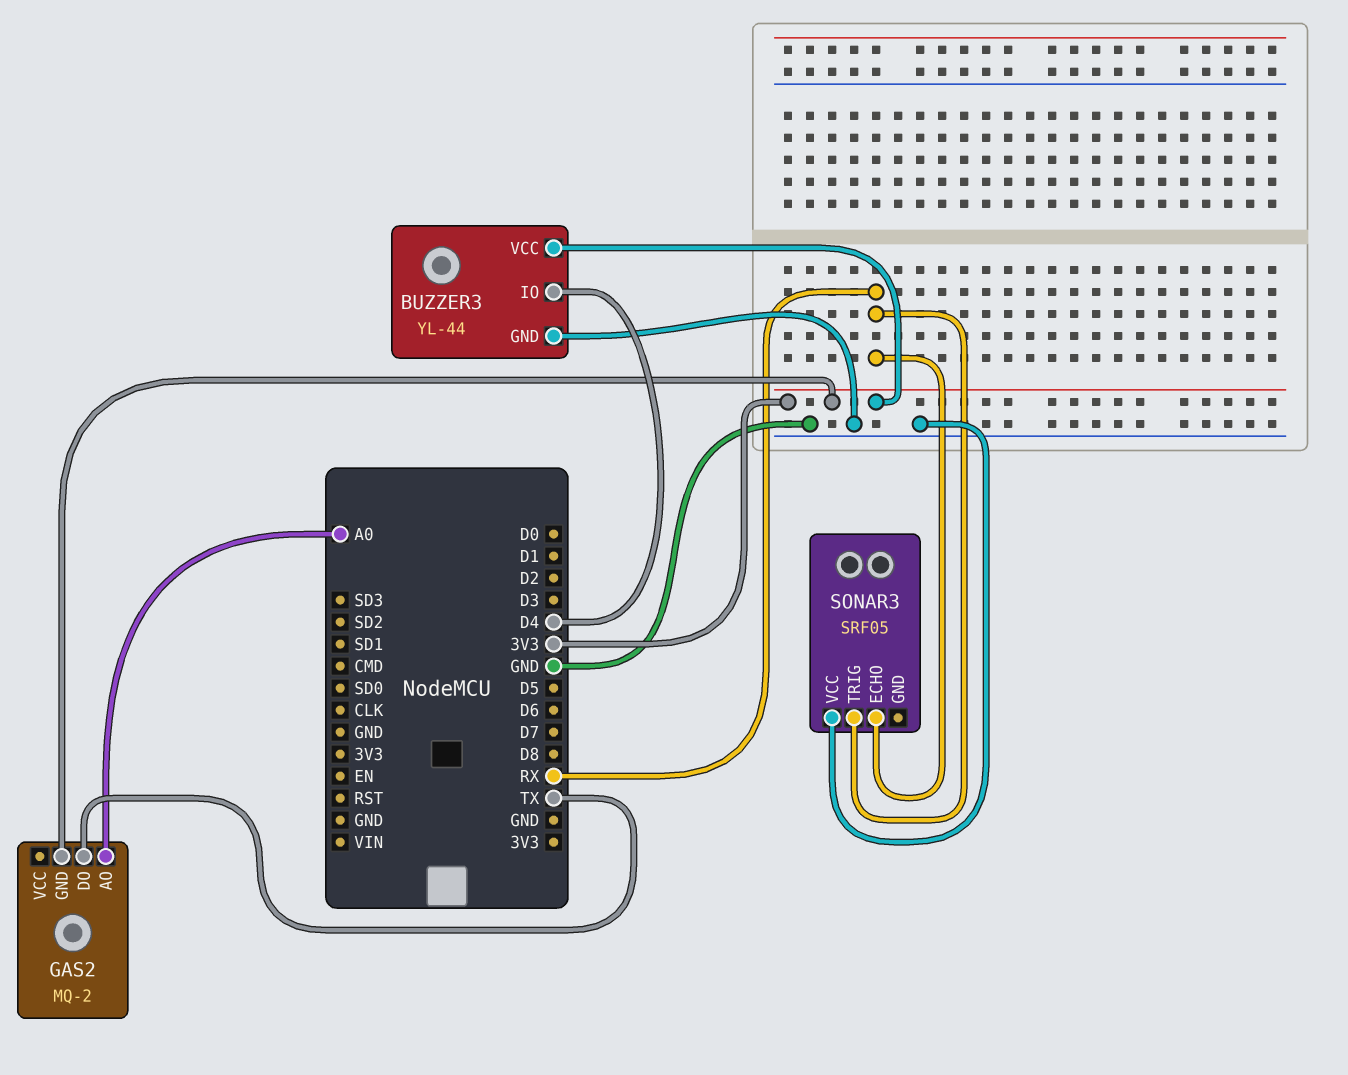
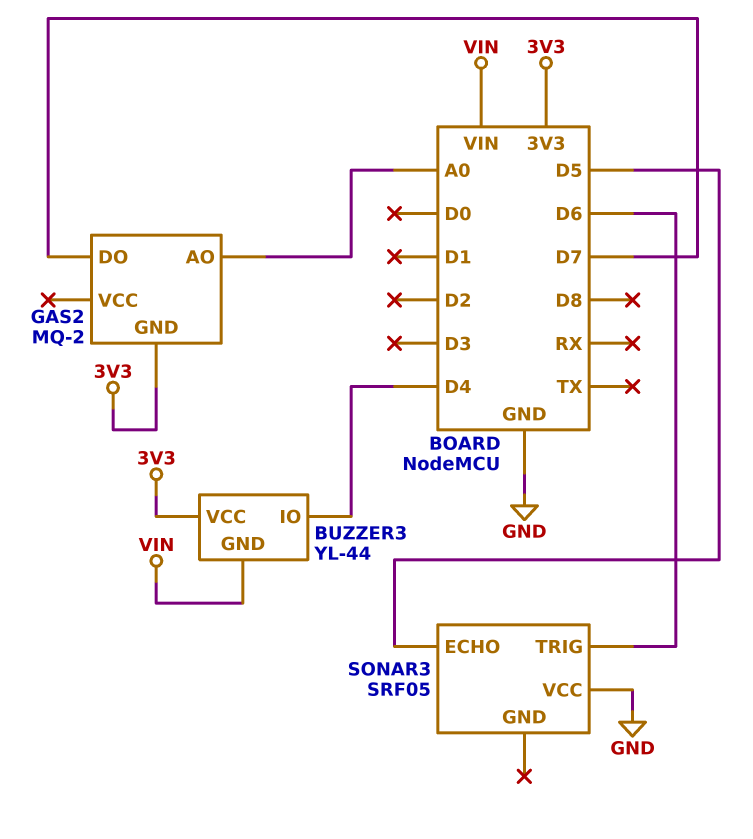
BUZZER3 pin GND: GND -> VIN
GAS2 pin DO: TX -> D7
SONAR3 pin ECHO: RX -> D5
SONAR3 pin TRIG: RX -> D6

